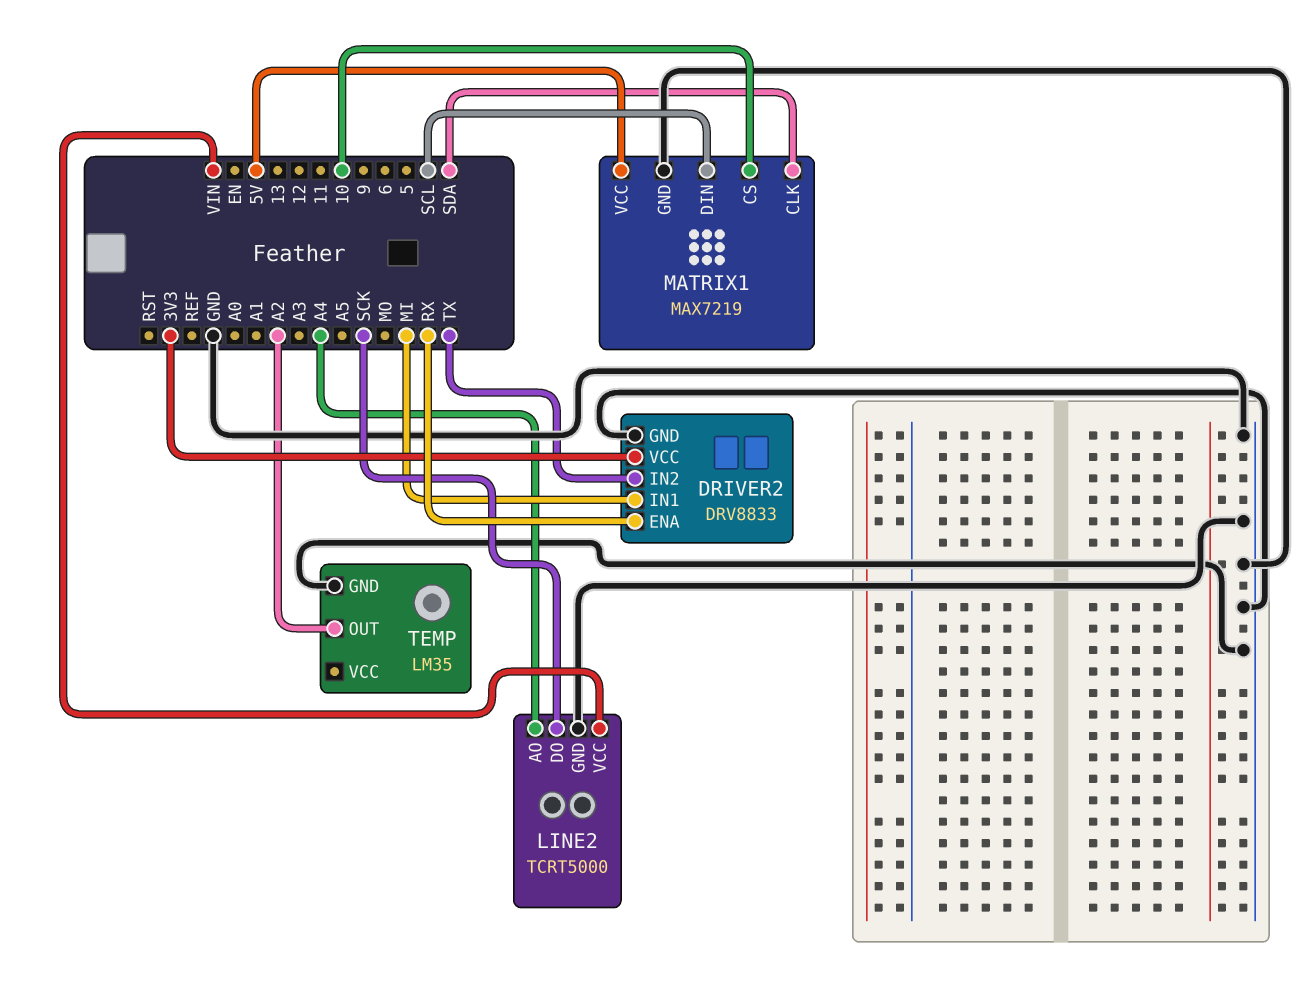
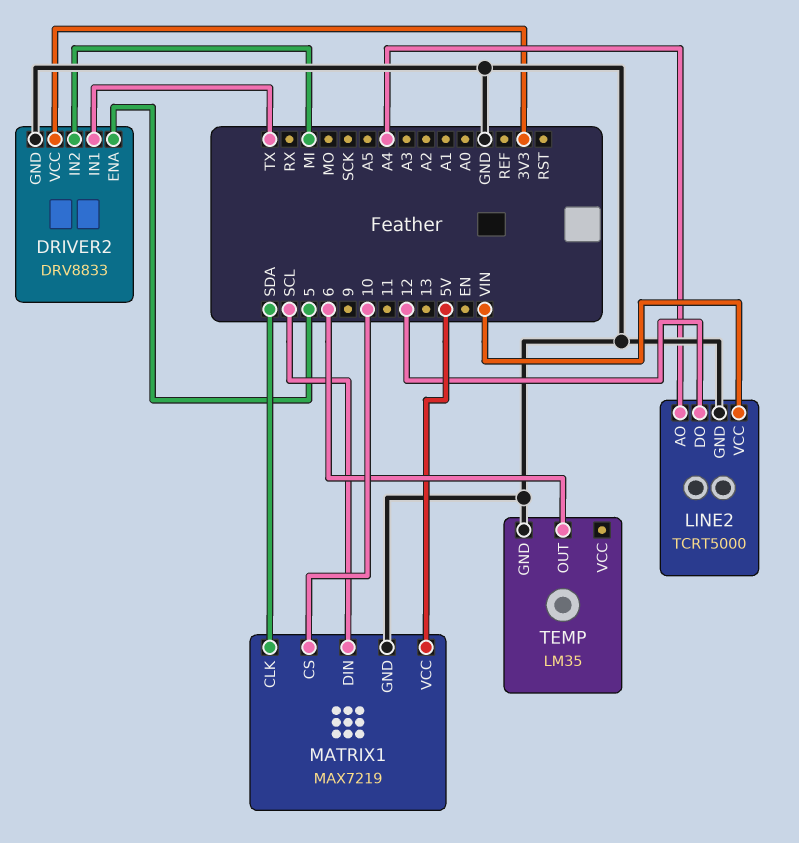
DRIVER2 pin ENA: RX -> 5
DRIVER2 pin IN1: MI -> TX
DRIVER2 pin IN2: TX -> MI
LINE2 pin DO: SCK -> 12
TEMP pin OUT: A2 -> 6

